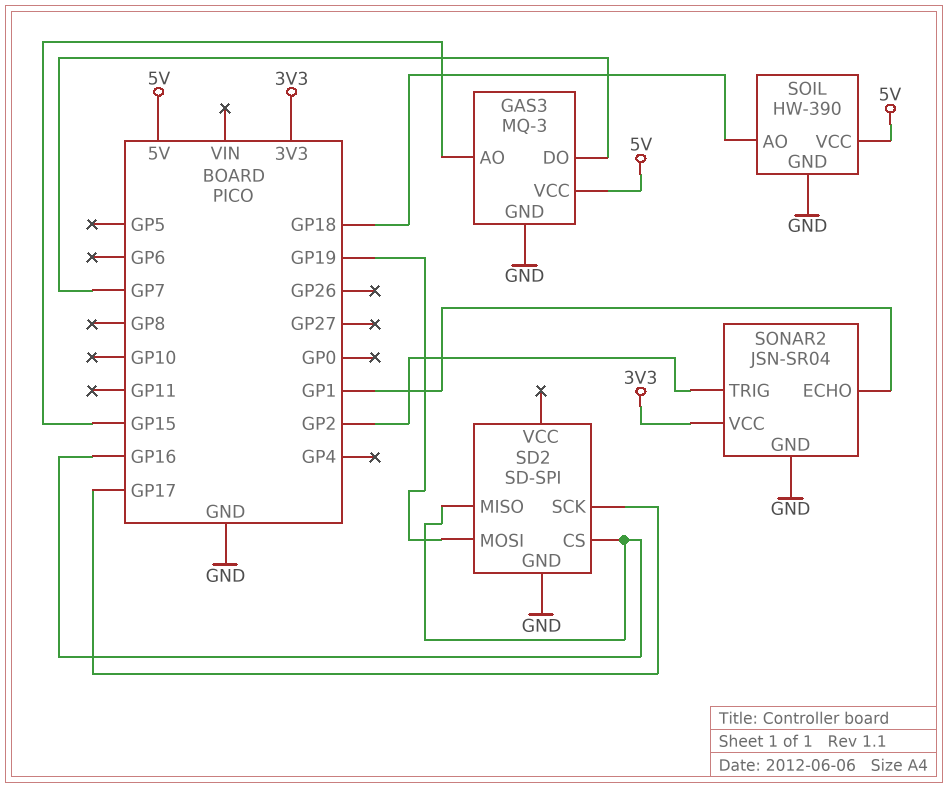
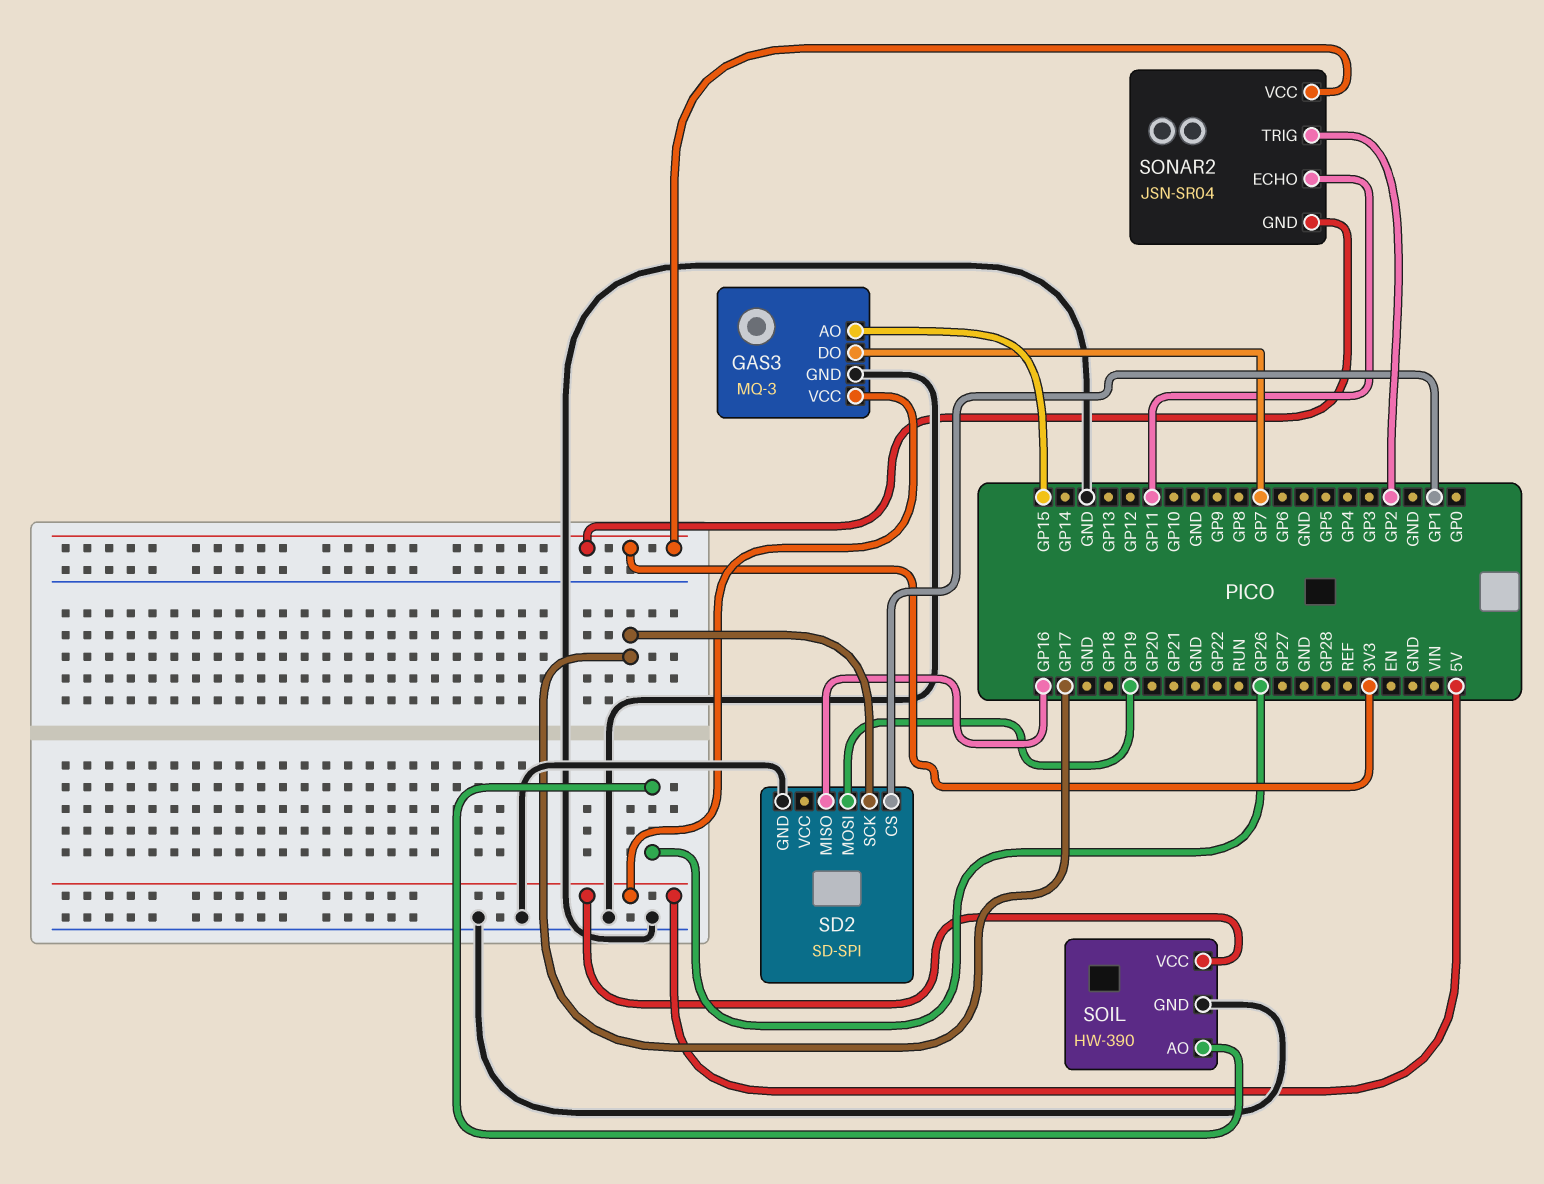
SD2 pin CS: GP16 -> GP1
SOIL pin AO: GP18 -> GP26
SONAR2 pin ECHO: GP1 -> GP11
SONAR2 pin GND: GND -> 3V3

